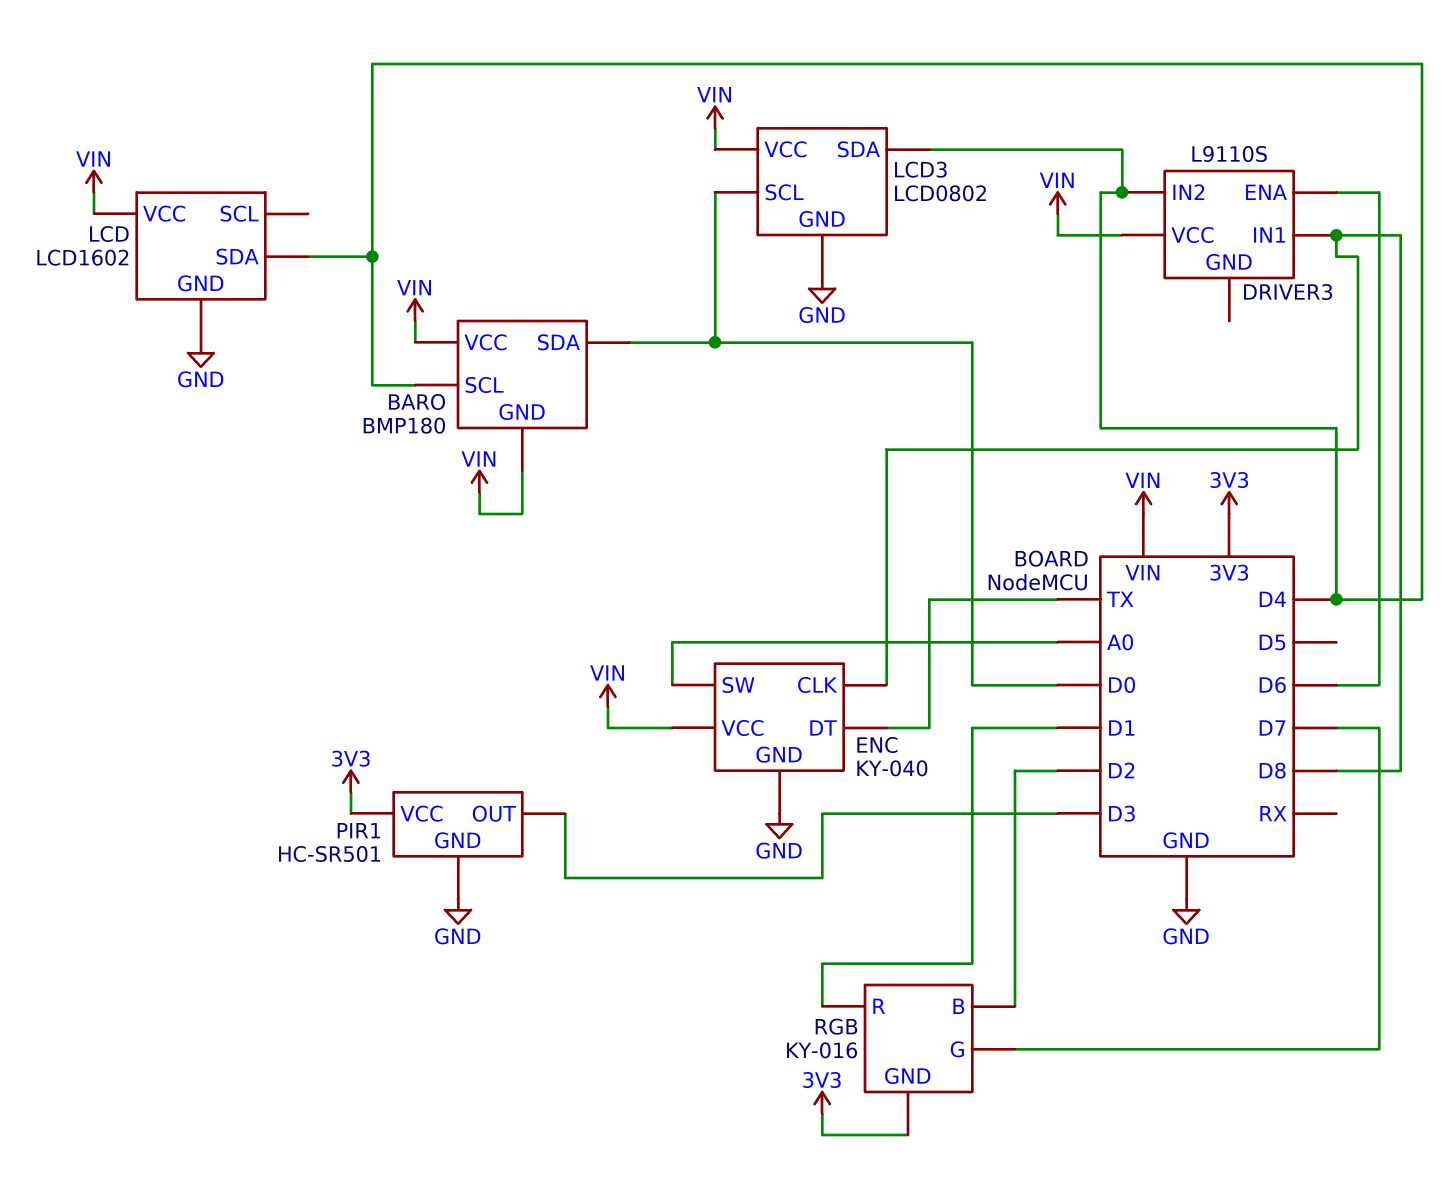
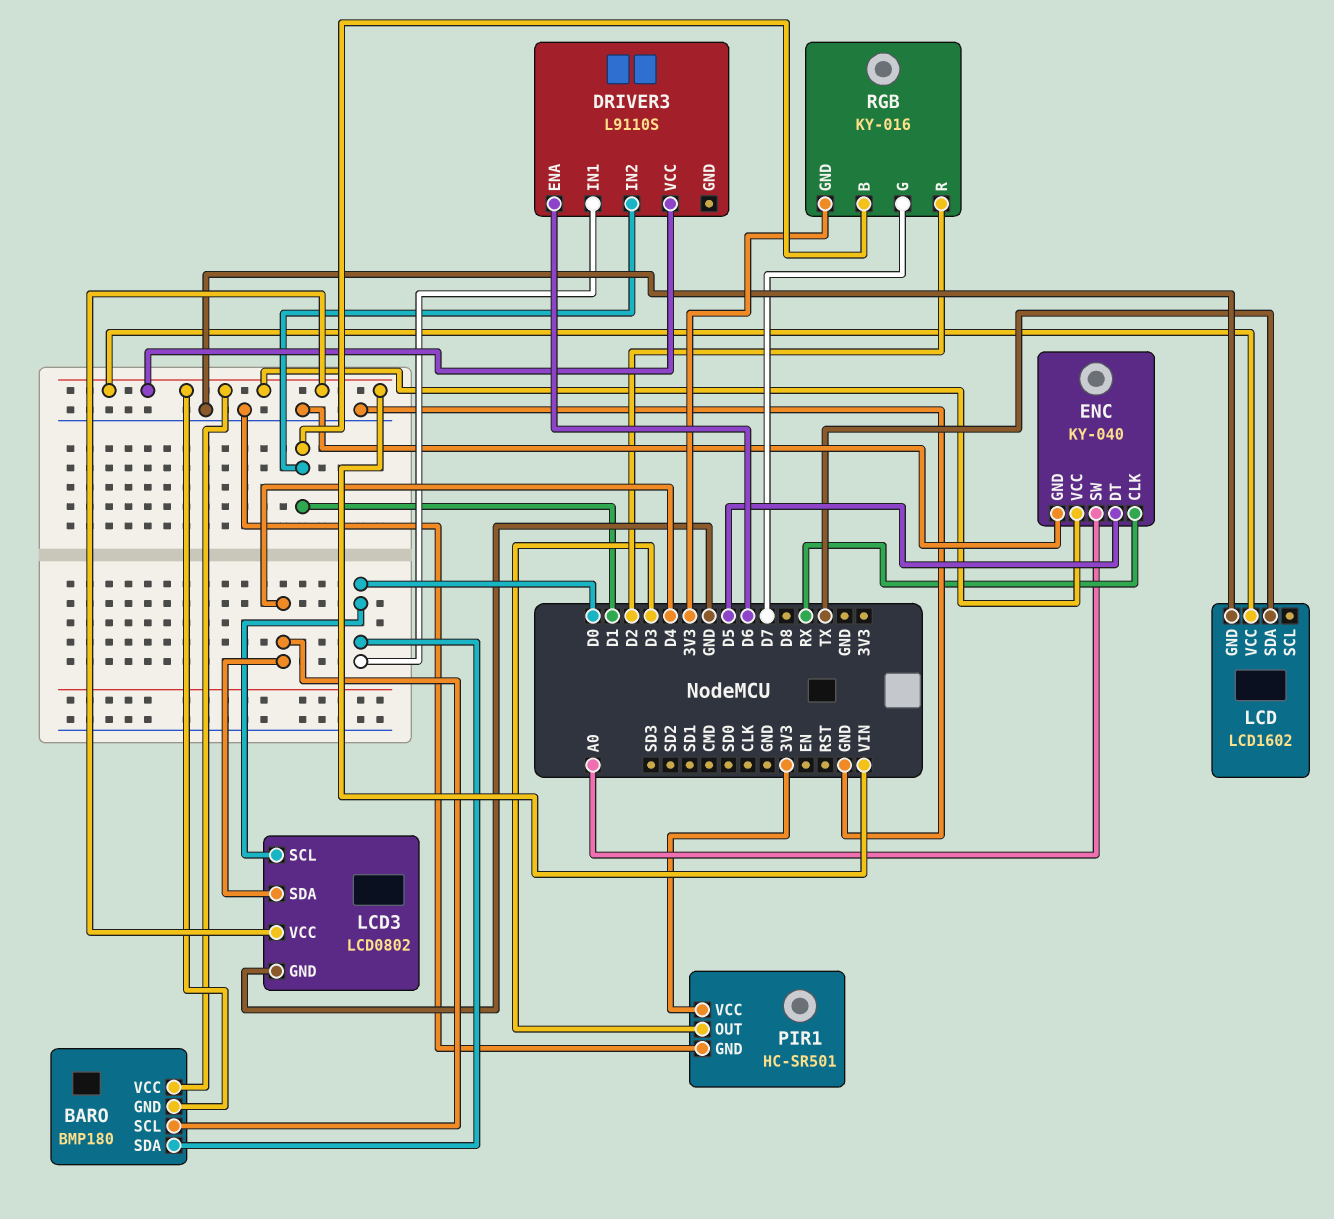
DRIVER3 pin IN1: D8 -> D0
DRIVER3 pin IN2: D4 -> D1
ENC pin CLK: D8 -> RX
ENC pin DT: TX -> D5
LCD pin SDA: D4 -> TX
RGB pin B: D2 -> D1
RGB pin R: D1 -> D2

